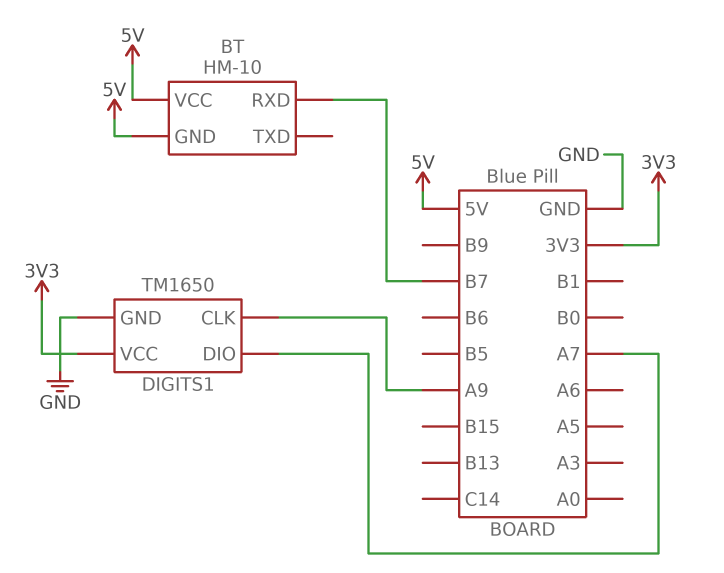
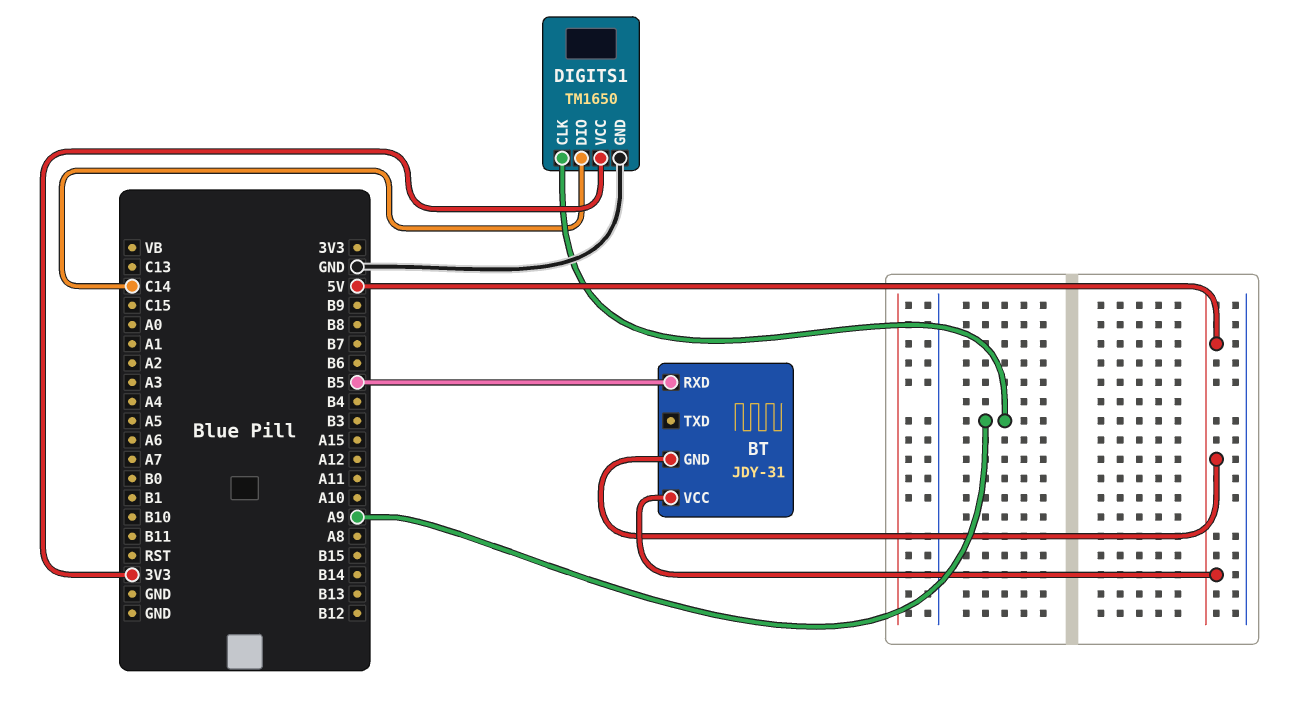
BT: HM-10 -> JDY-31
BT pin RXD: B7 -> B5
DIGITS1 pin DIO: A7 -> C14

